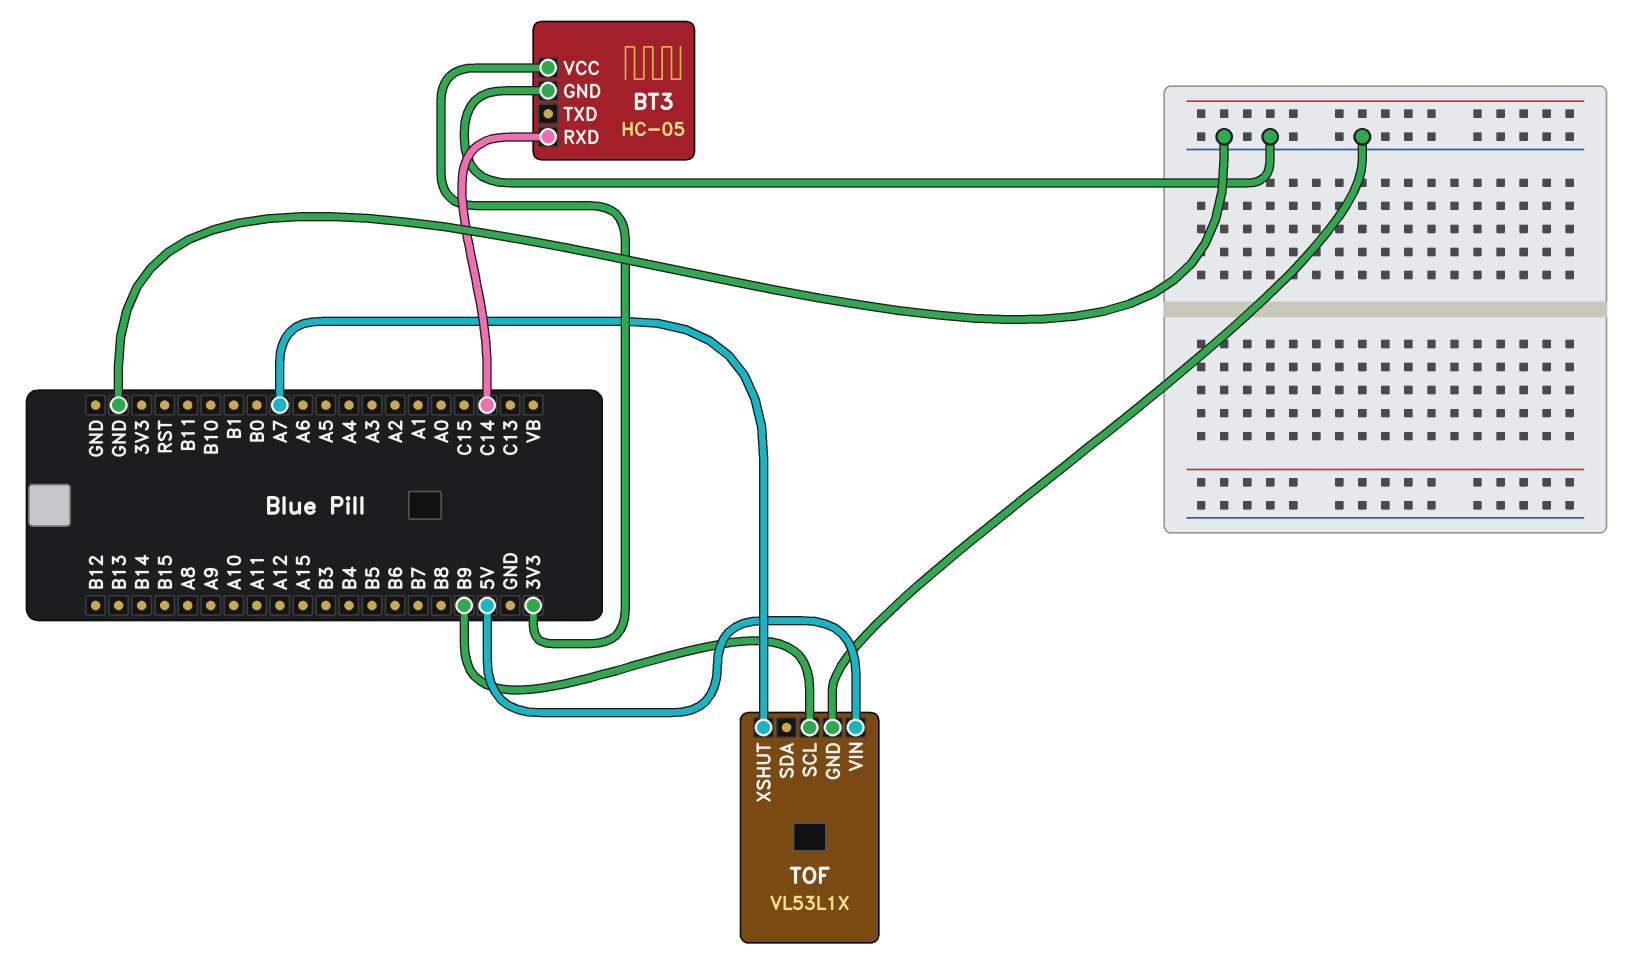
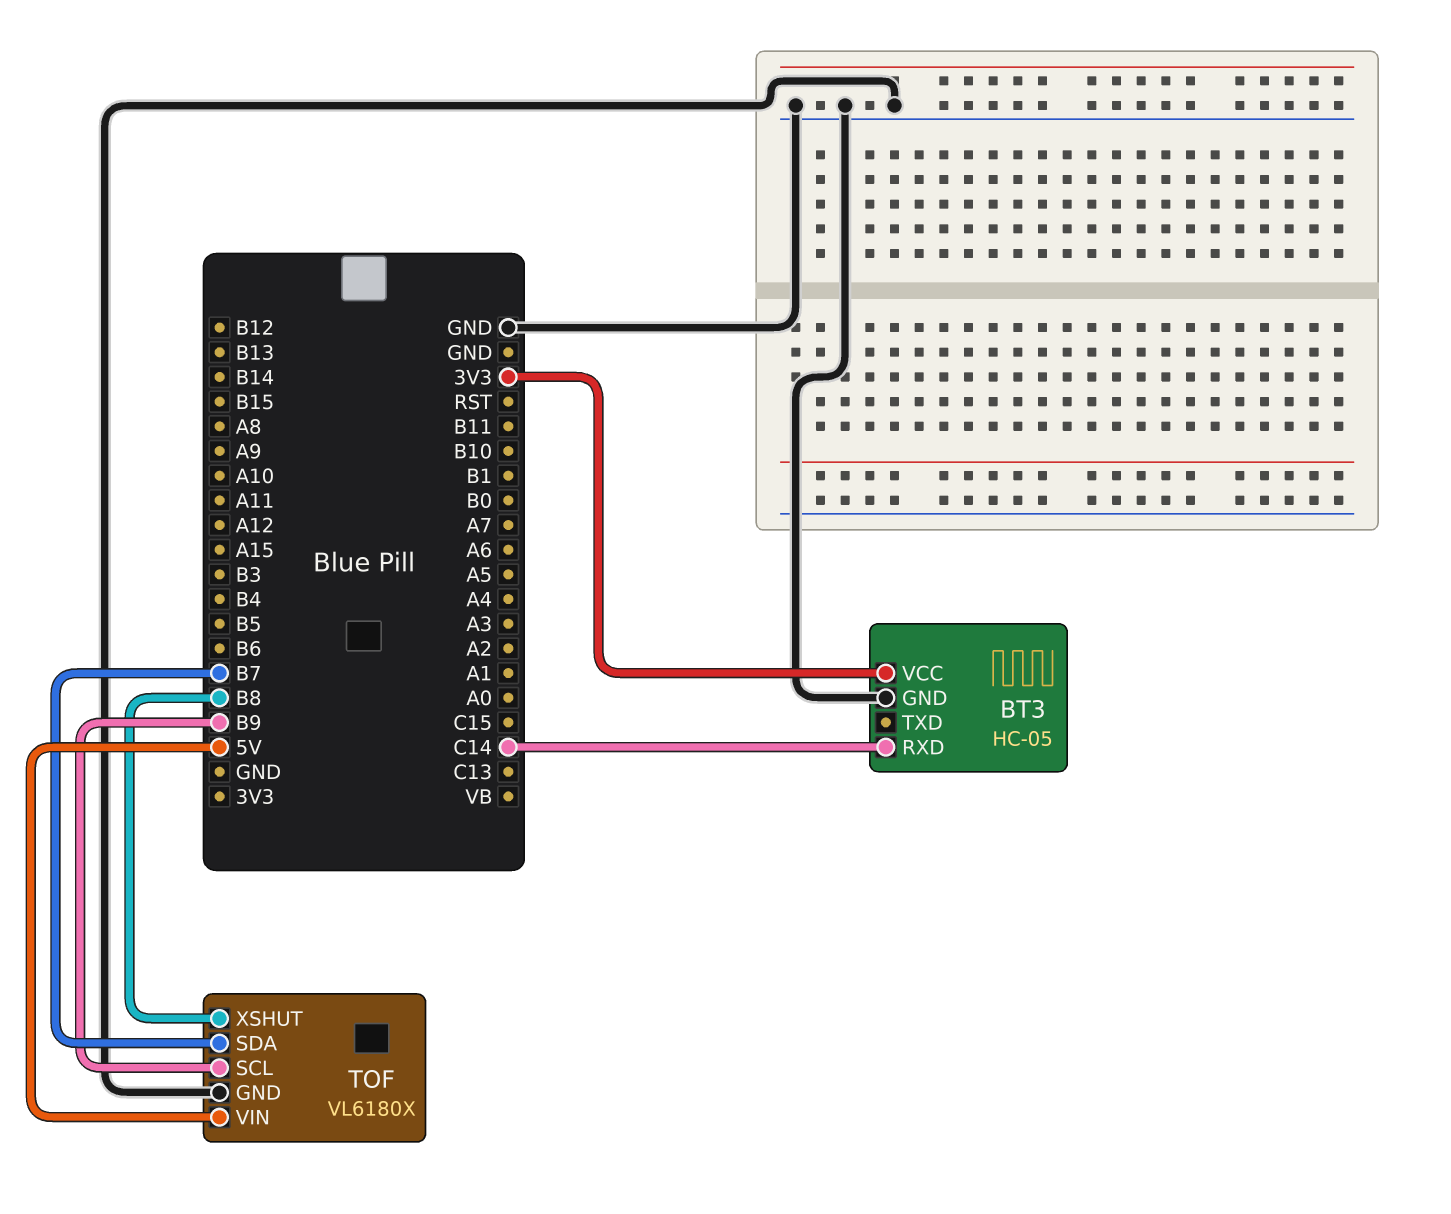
TOF: VL53L1X -> VL6180X
TOF pin SDA: none -> B7
TOF pin XSHUT: A7 -> B8

